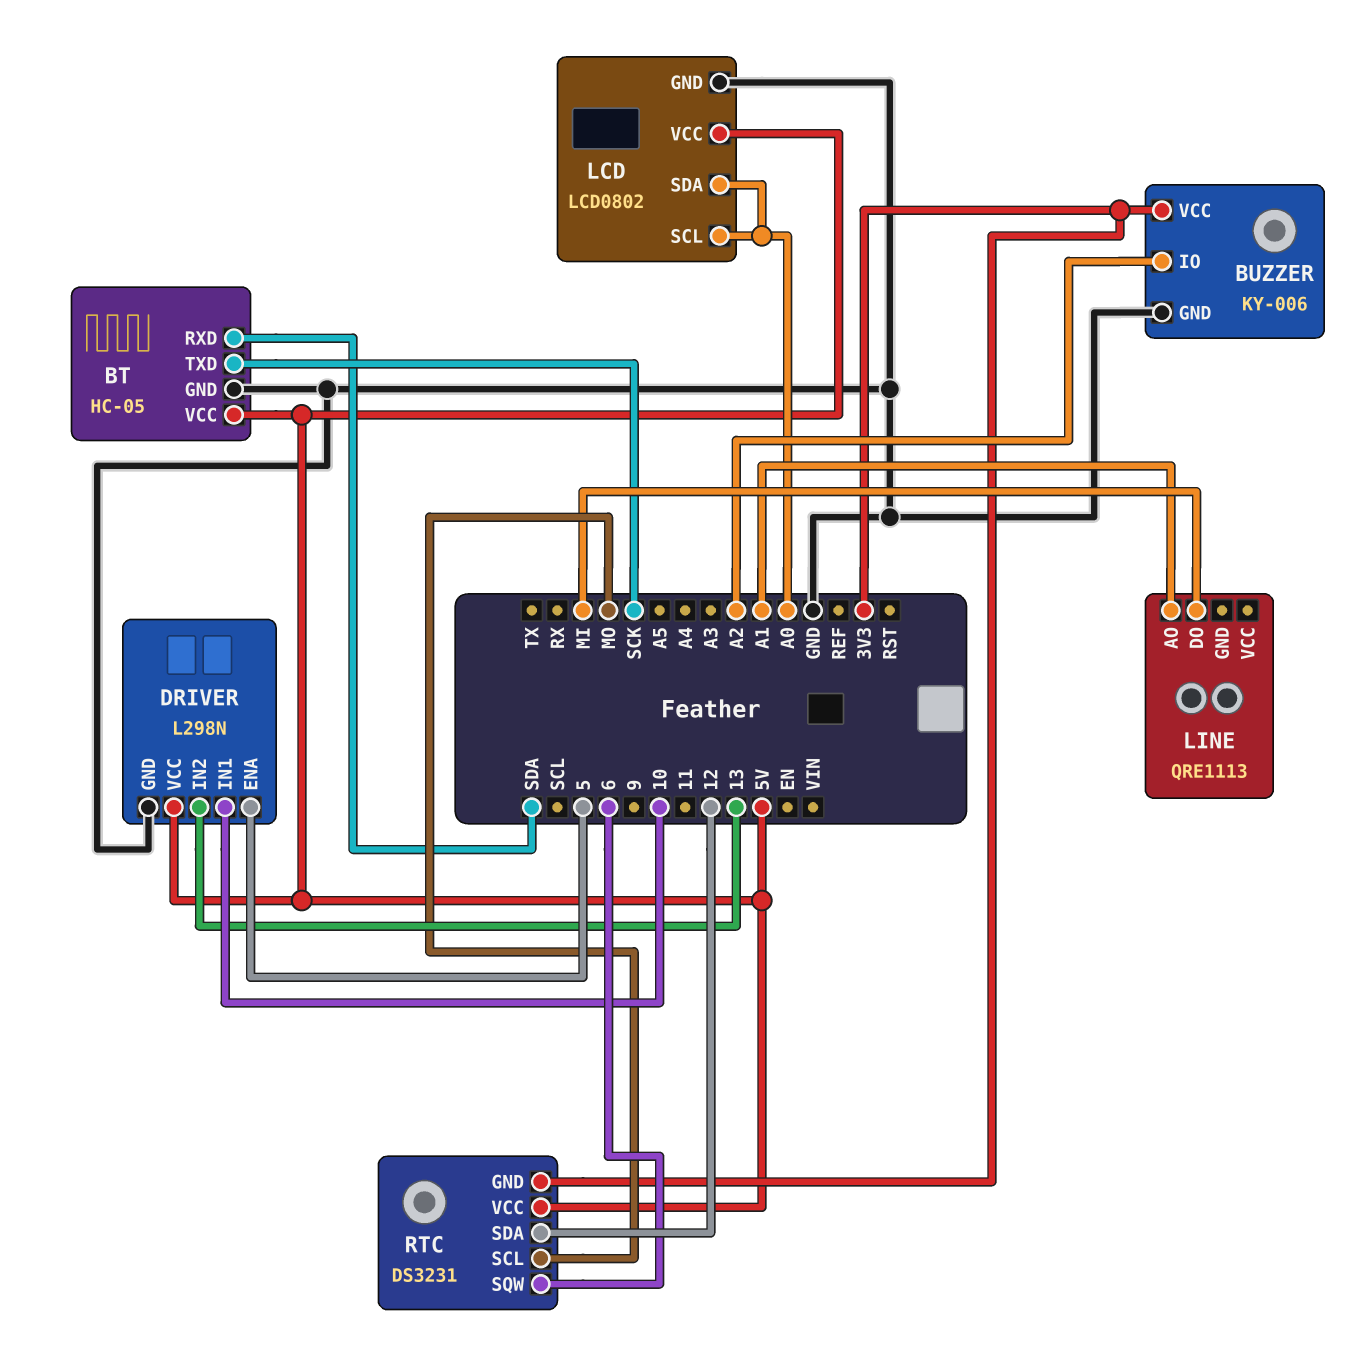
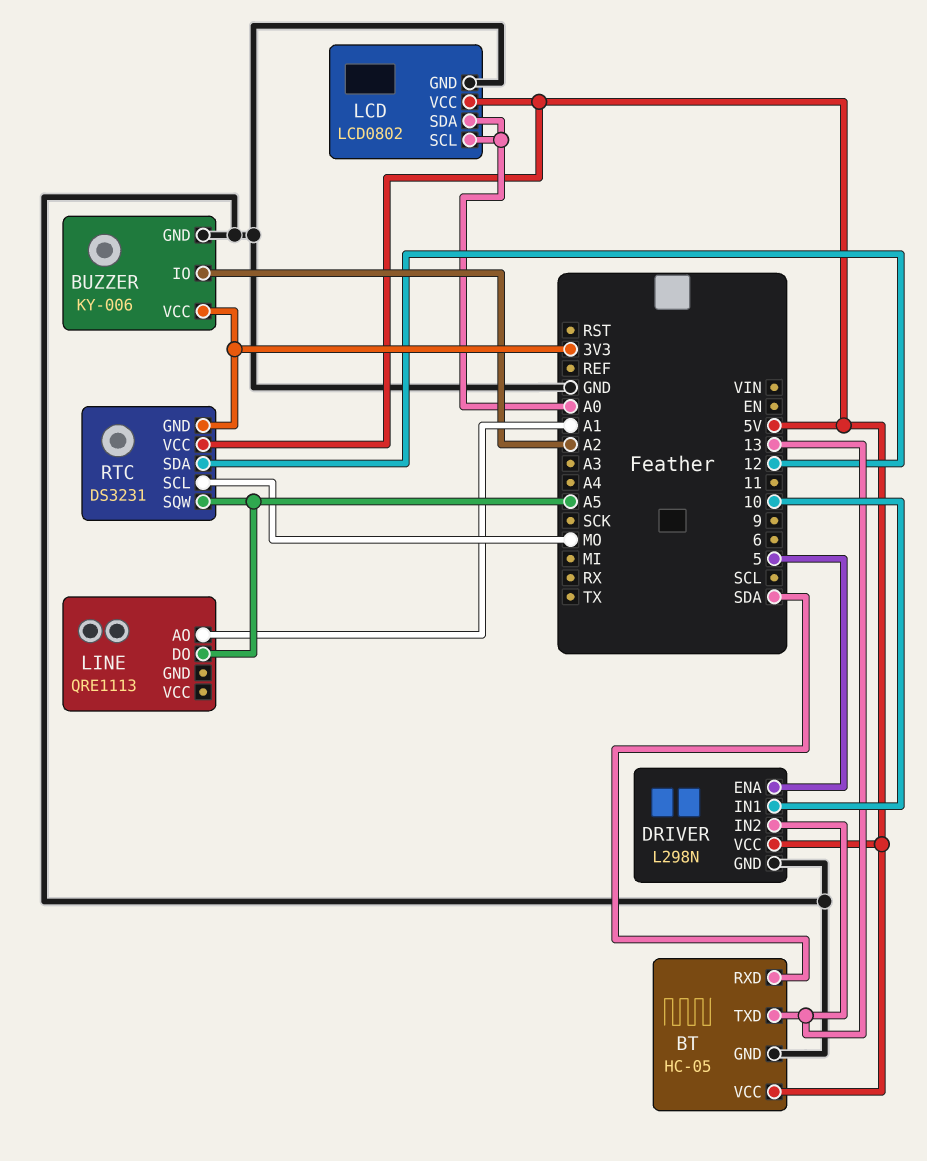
BT pin TXD: SCK -> 13
LINE pin DO: MI -> A5
RTC pin SQW: 6 -> A5

